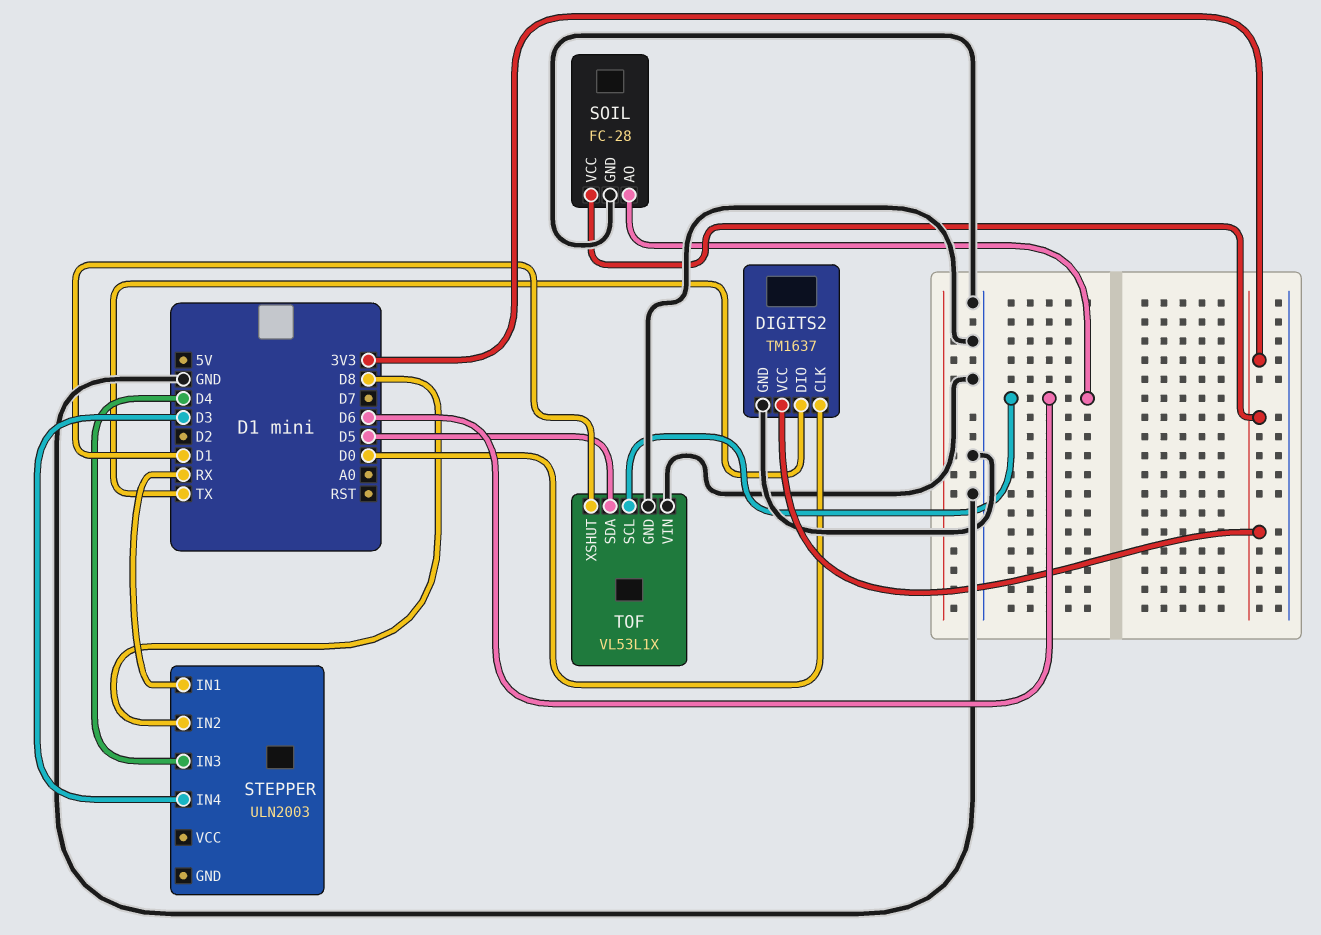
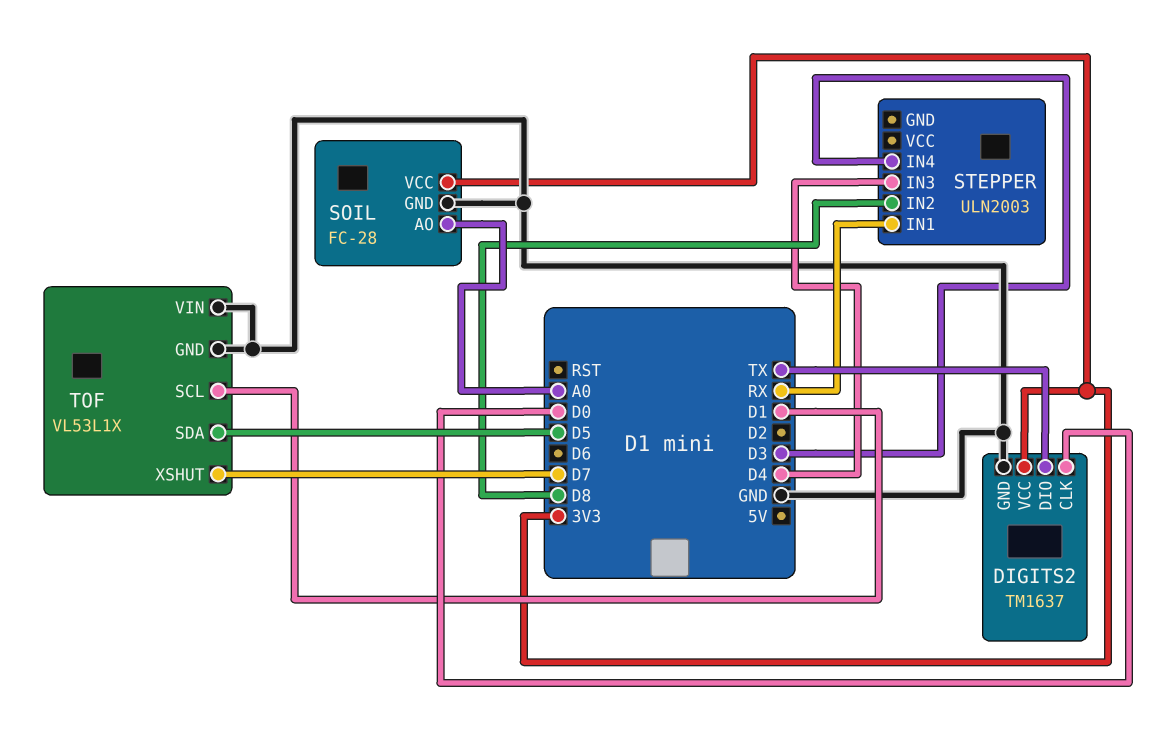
SOIL pin AO: D6 -> A0
TOF pin SCL: D6 -> D1
TOF pin XSHUT: D1 -> D7

